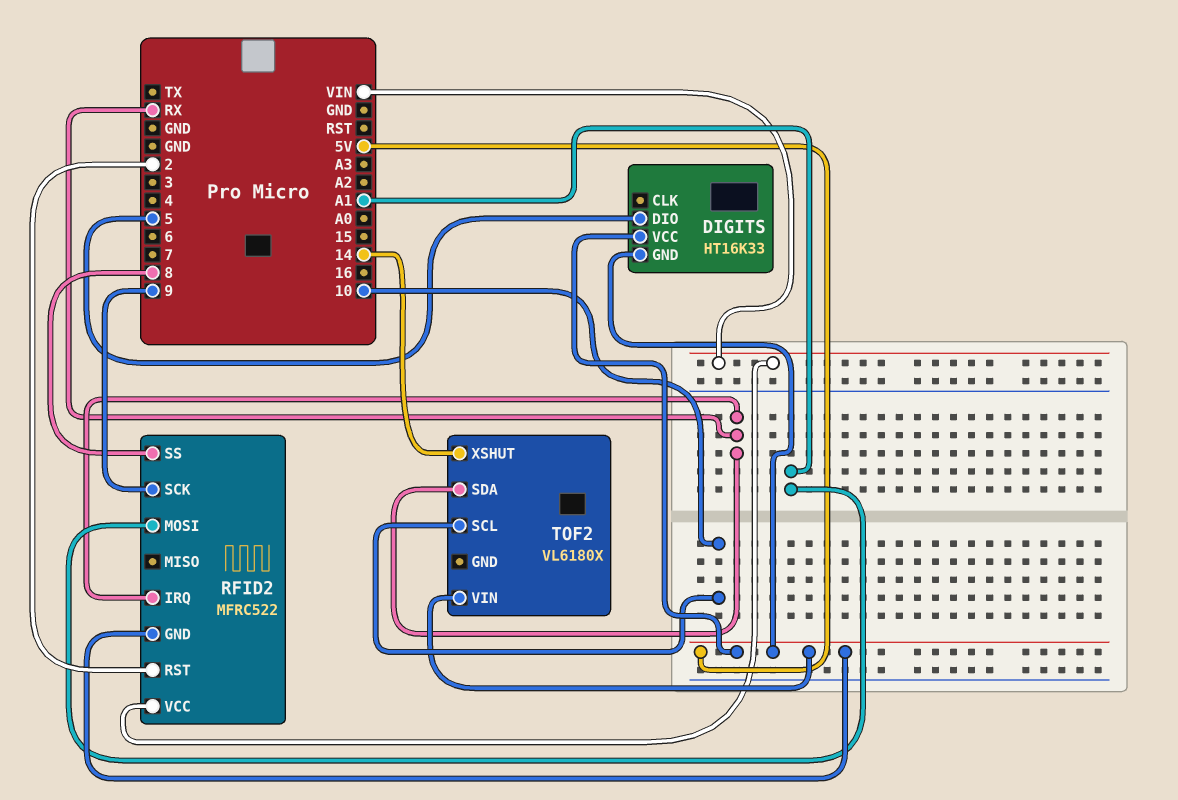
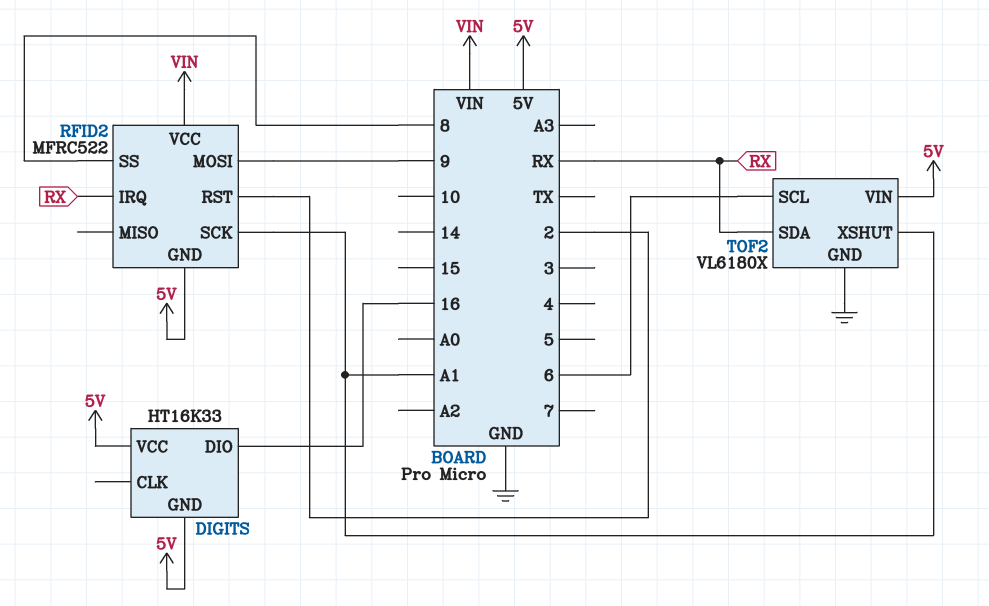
DIGITS pin DIO: 5 -> 16
RFID2 pin MOSI: A1 -> 9
RFID2 pin SCK: 9 -> A1
TOF2 pin GND: none -> GND
TOF2 pin SCL: 10 -> 6
TOF2 pin XSHUT: 14 -> A1

